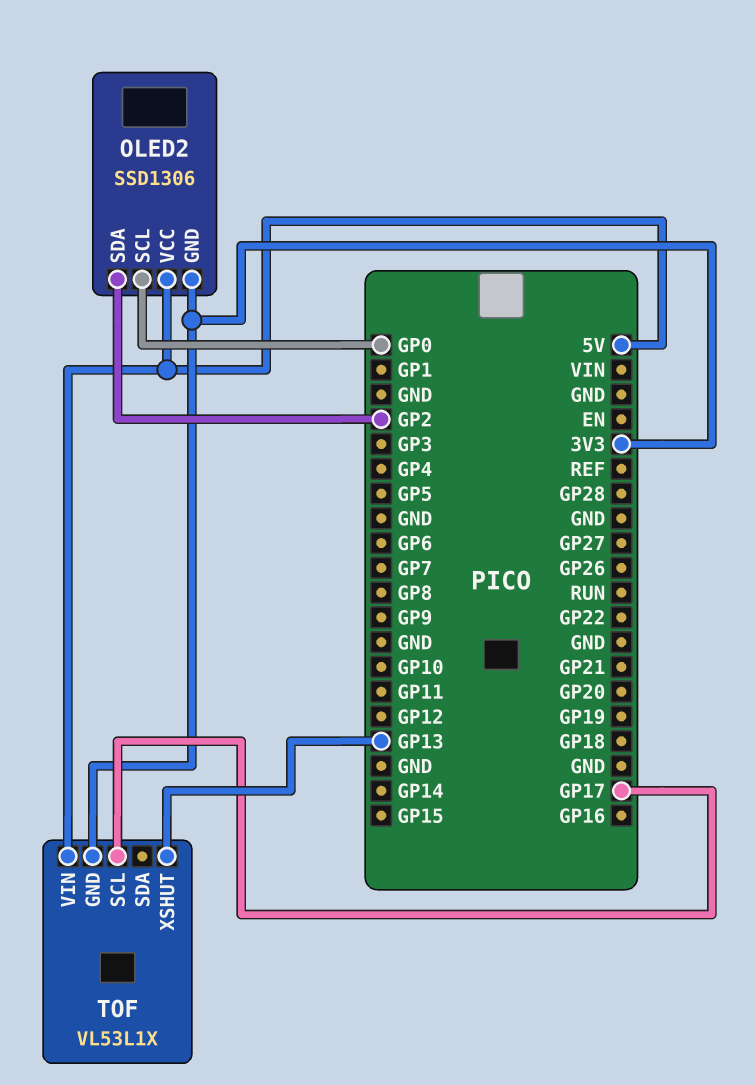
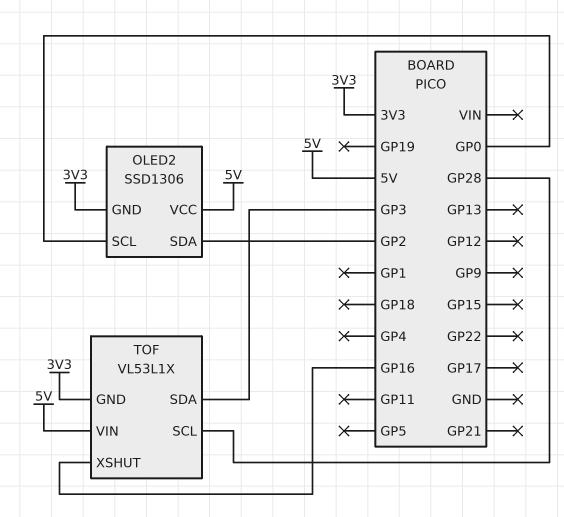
TOF pin SCL: GP17 -> GP28
TOF pin SDA: none -> GP3
TOF pin XSHUT: GP13 -> GP16

